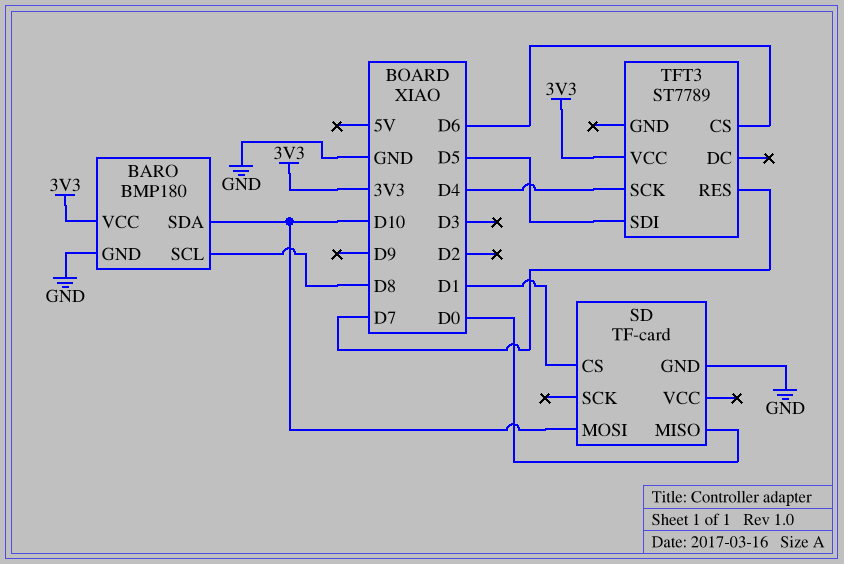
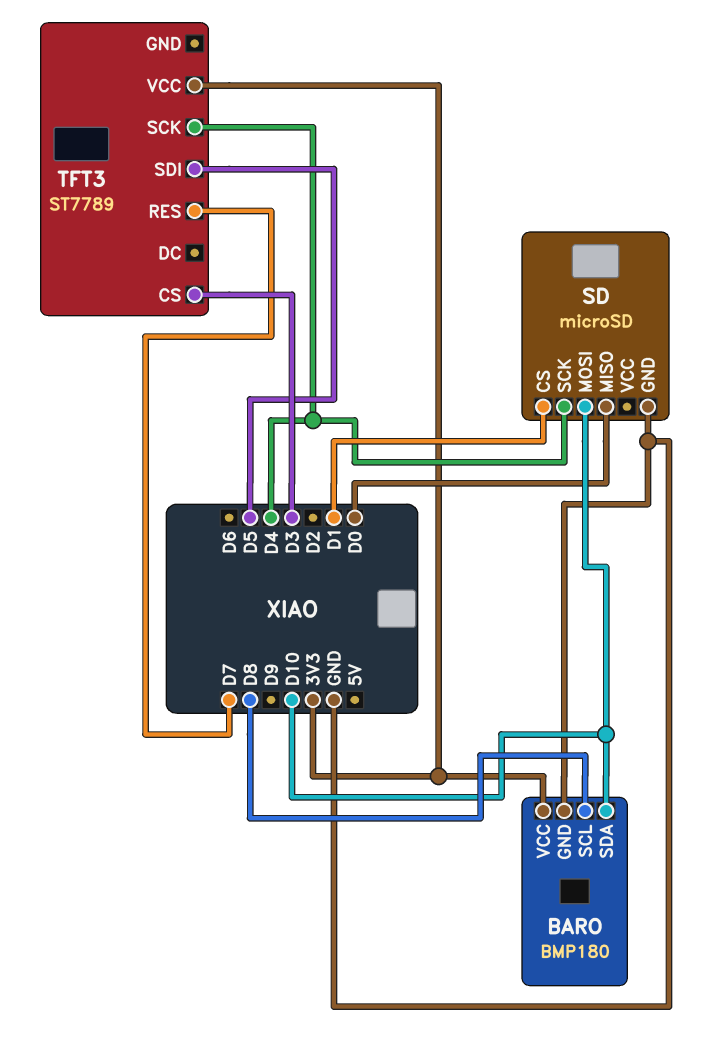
SD: TF-card -> microSD
SD pin SCK: none -> D4
TFT3 pin CS: D6 -> D3

